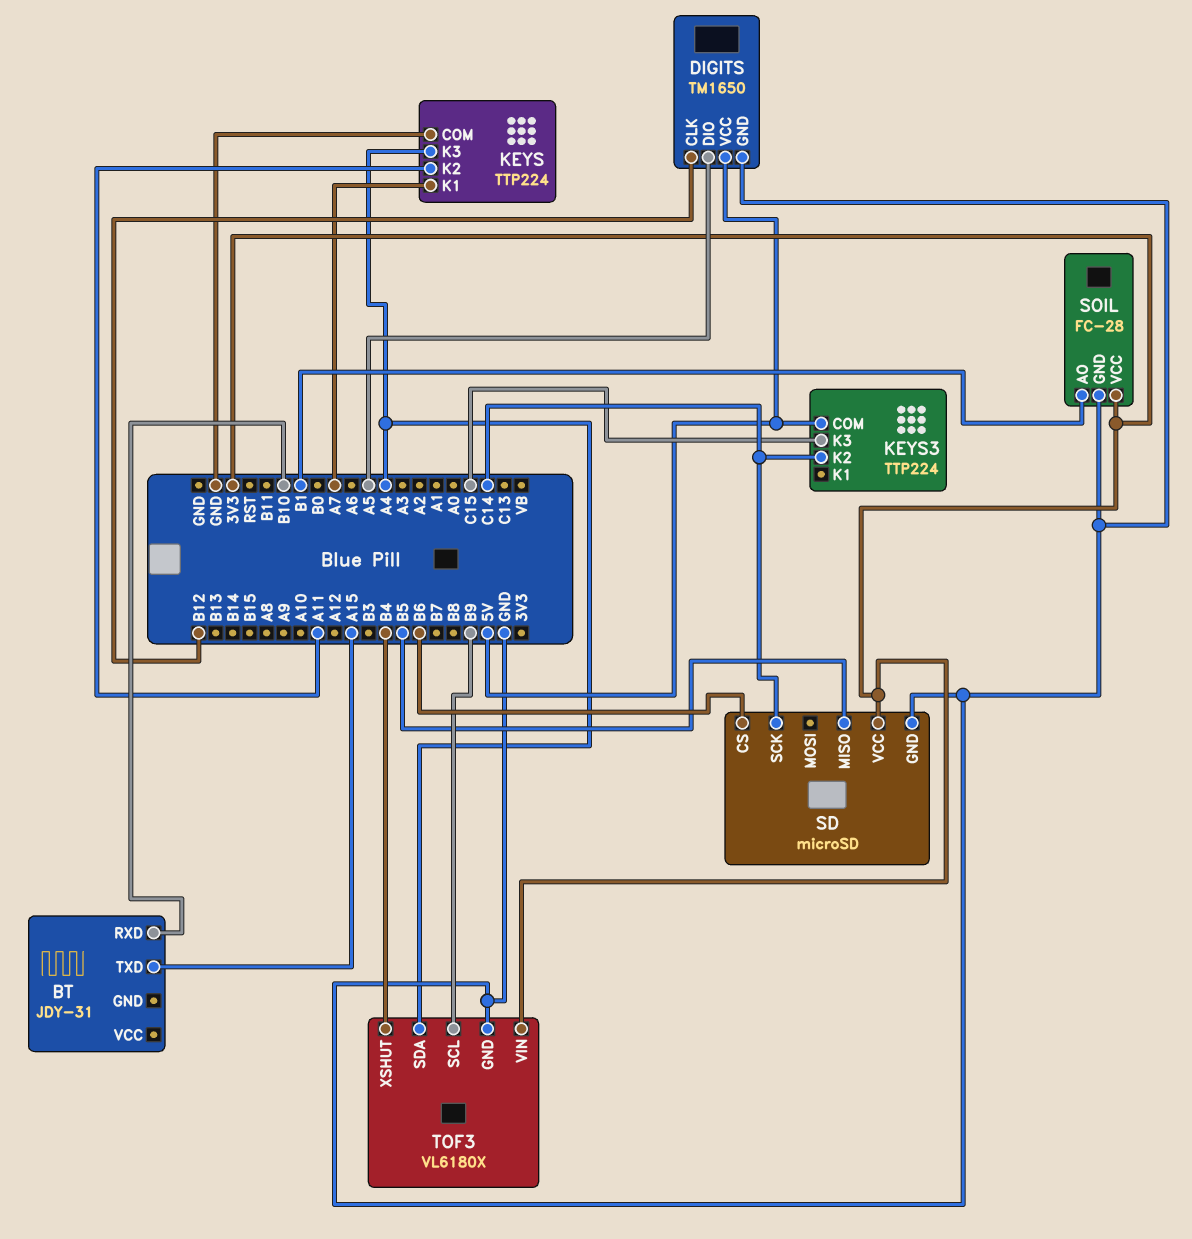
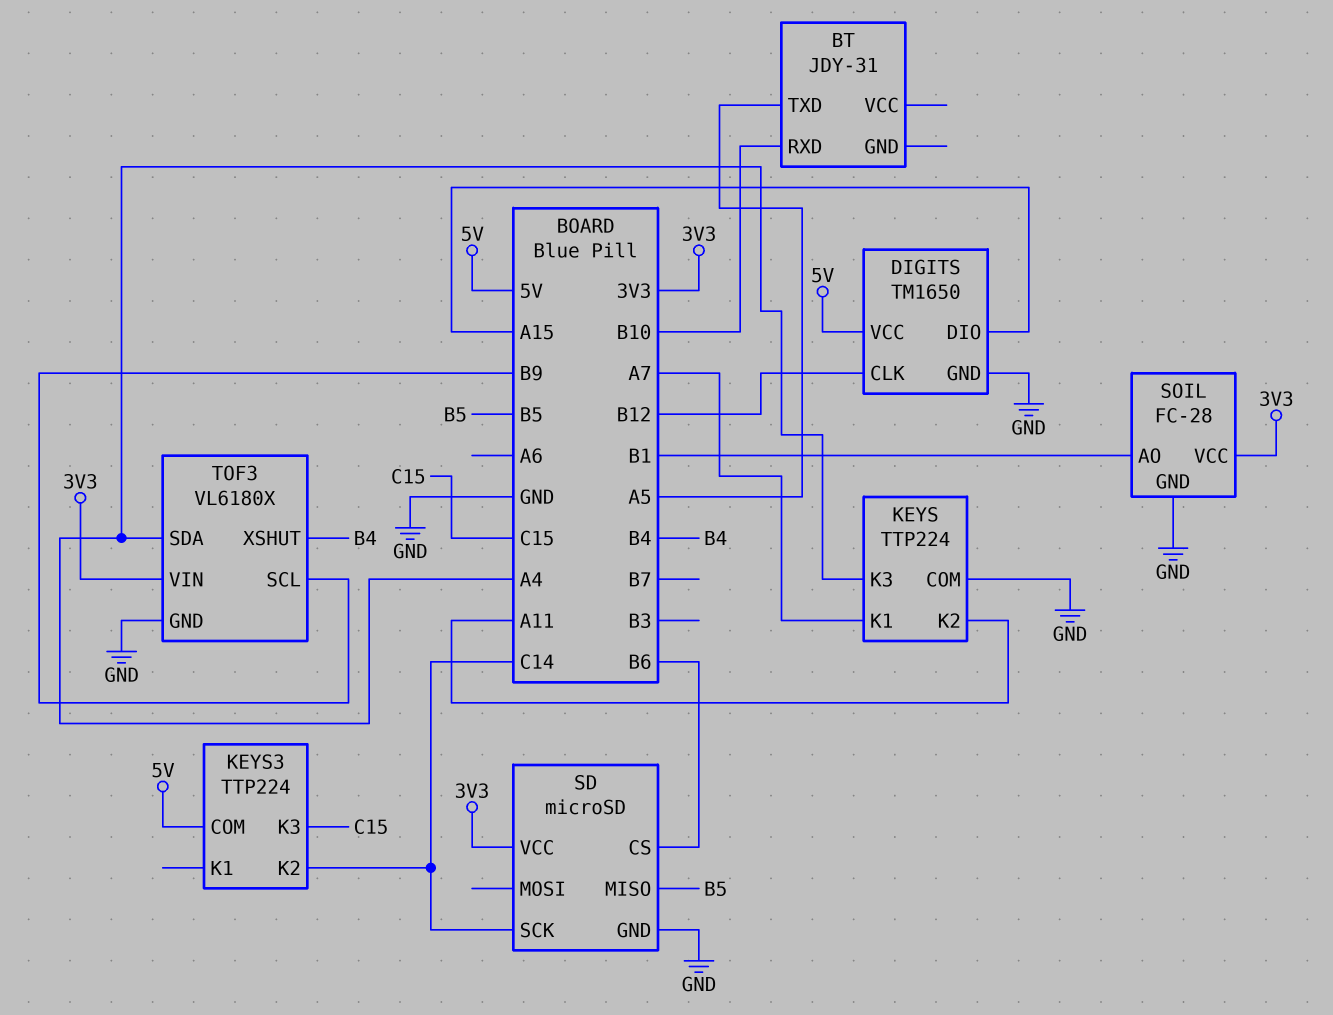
BT pin TXD: A15 -> A5
DIGITS pin DIO: A5 -> A15

